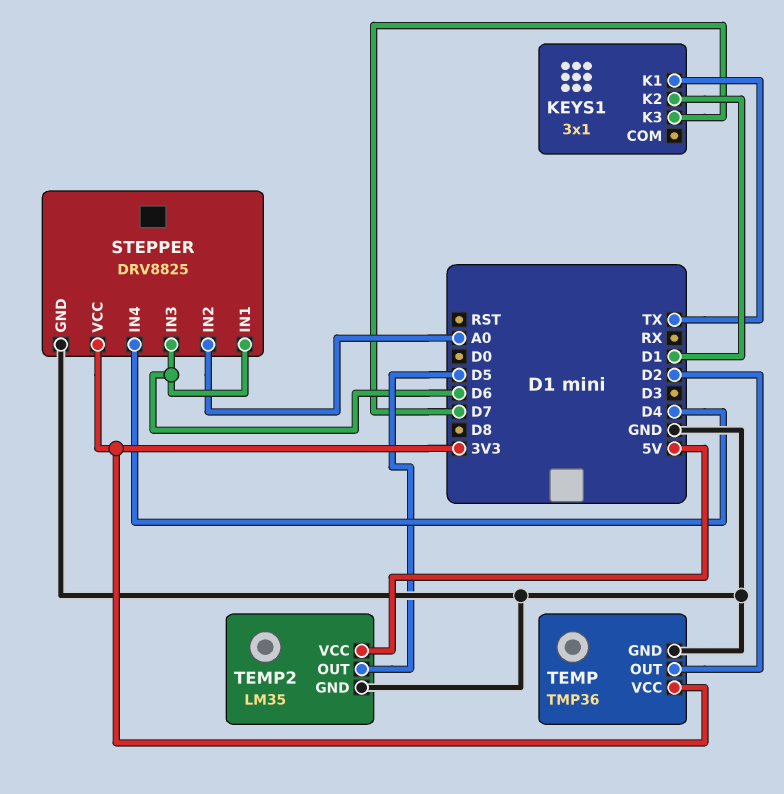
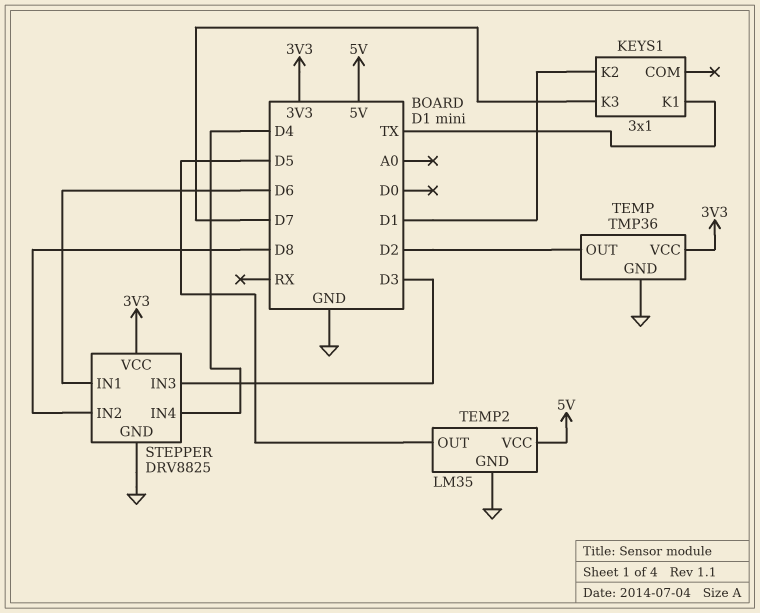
STEPPER pin IN2: A0 -> D8
STEPPER pin IN3: D6 -> D3

